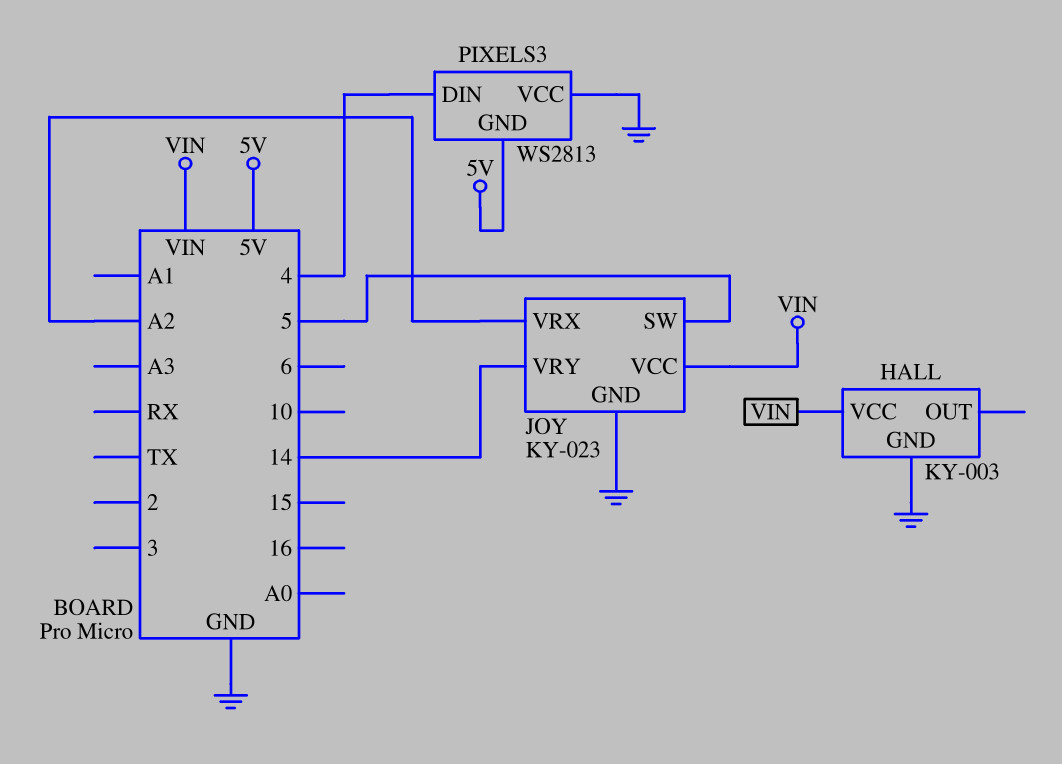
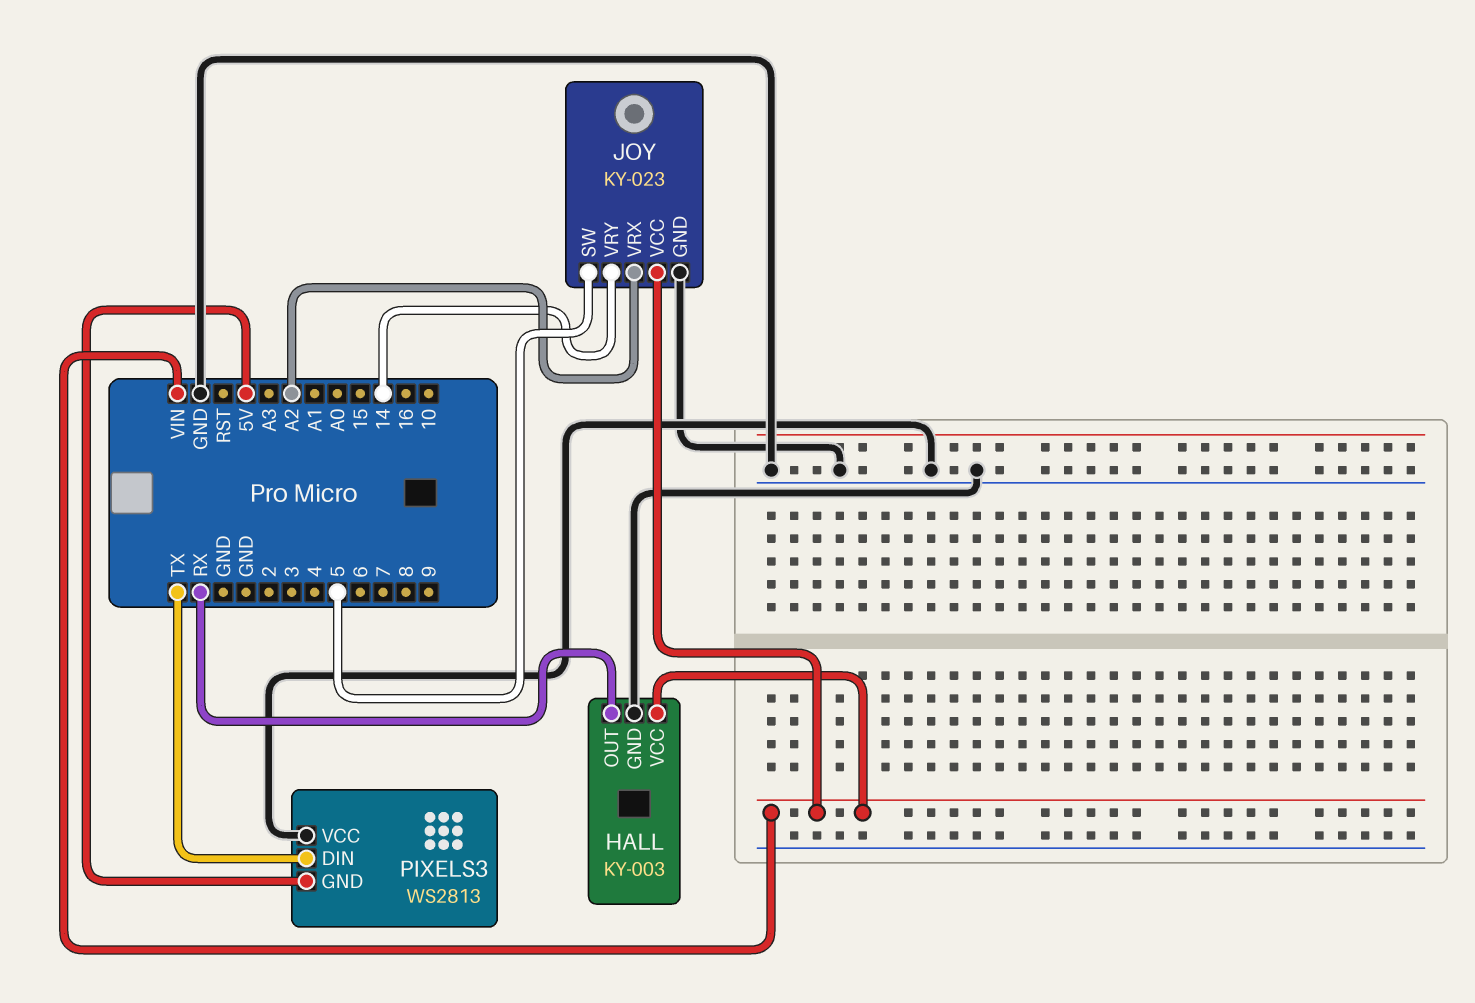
HALL pin OUT: none -> RX
PIXELS3 pin DIN: 4 -> TX

